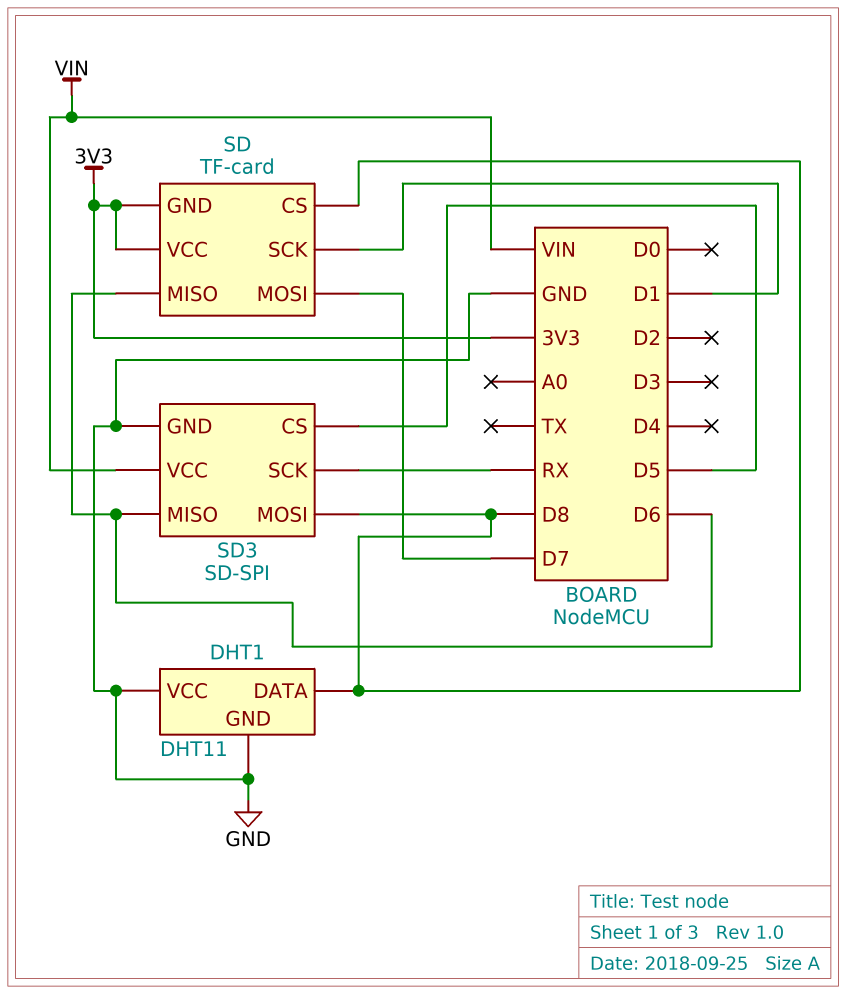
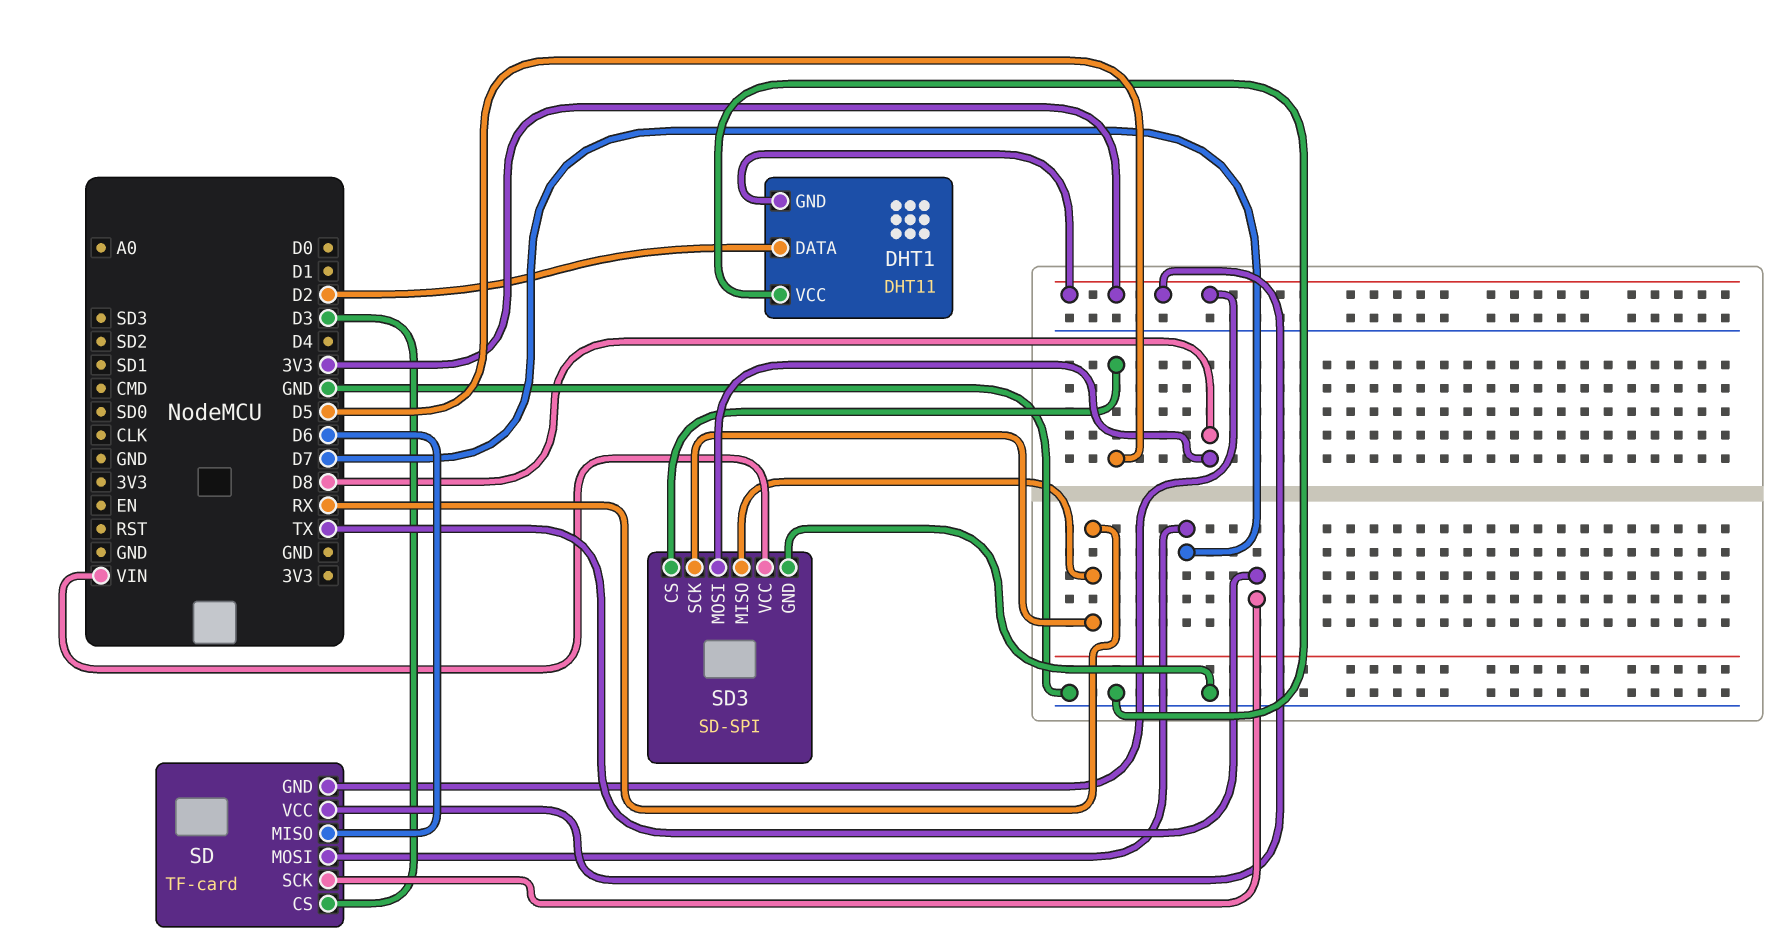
DHT1 pin DATA: D8 -> D2
DHT1 pin GND: GND -> 3V3
SD pin CS: D8 -> D3
SD pin SCK: D1 -> TX
SD3 pin MISO: D6 -> RX

